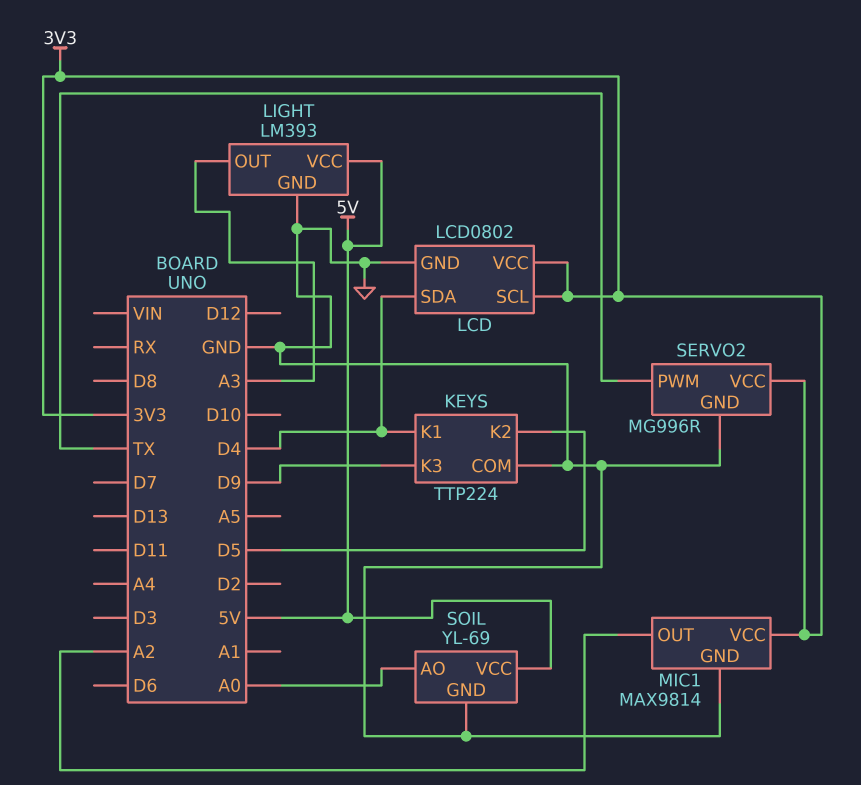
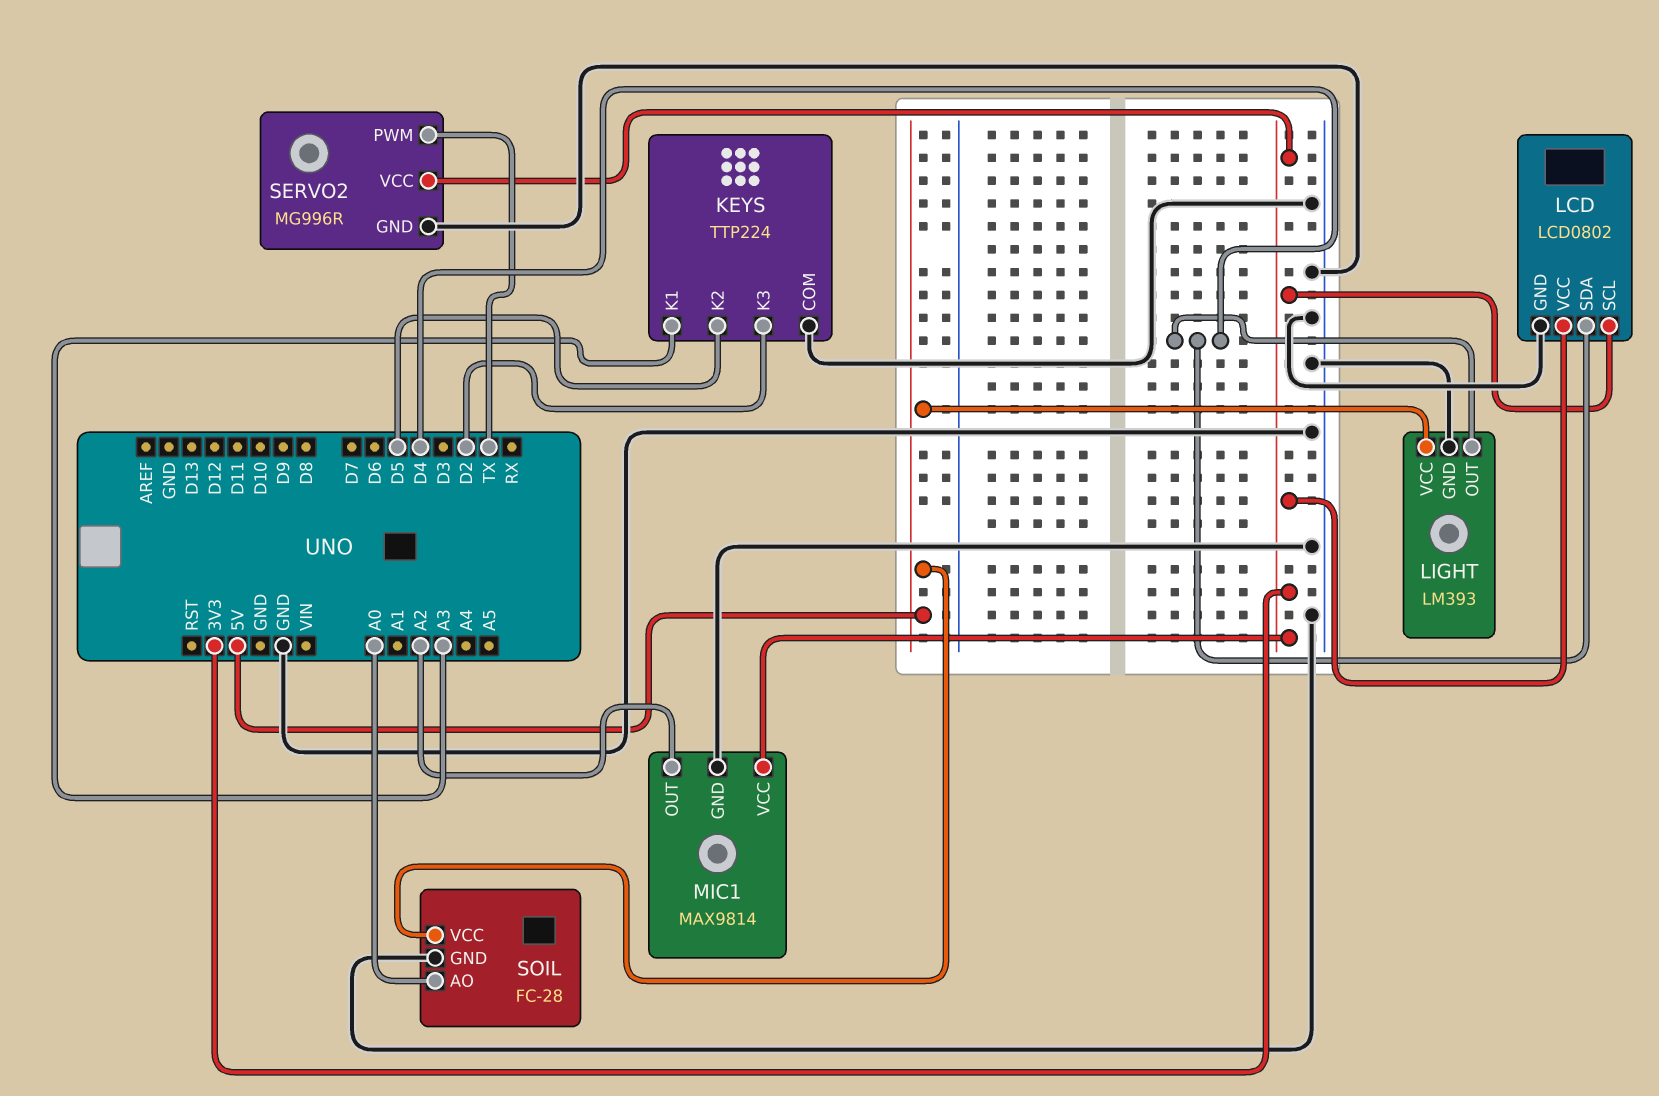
KEYS pin K1: D4 -> A3
KEYS pin K3: D9 -> D2
LIGHT pin OUT: A3 -> D4
SOIL: YL-69 -> FC-28

